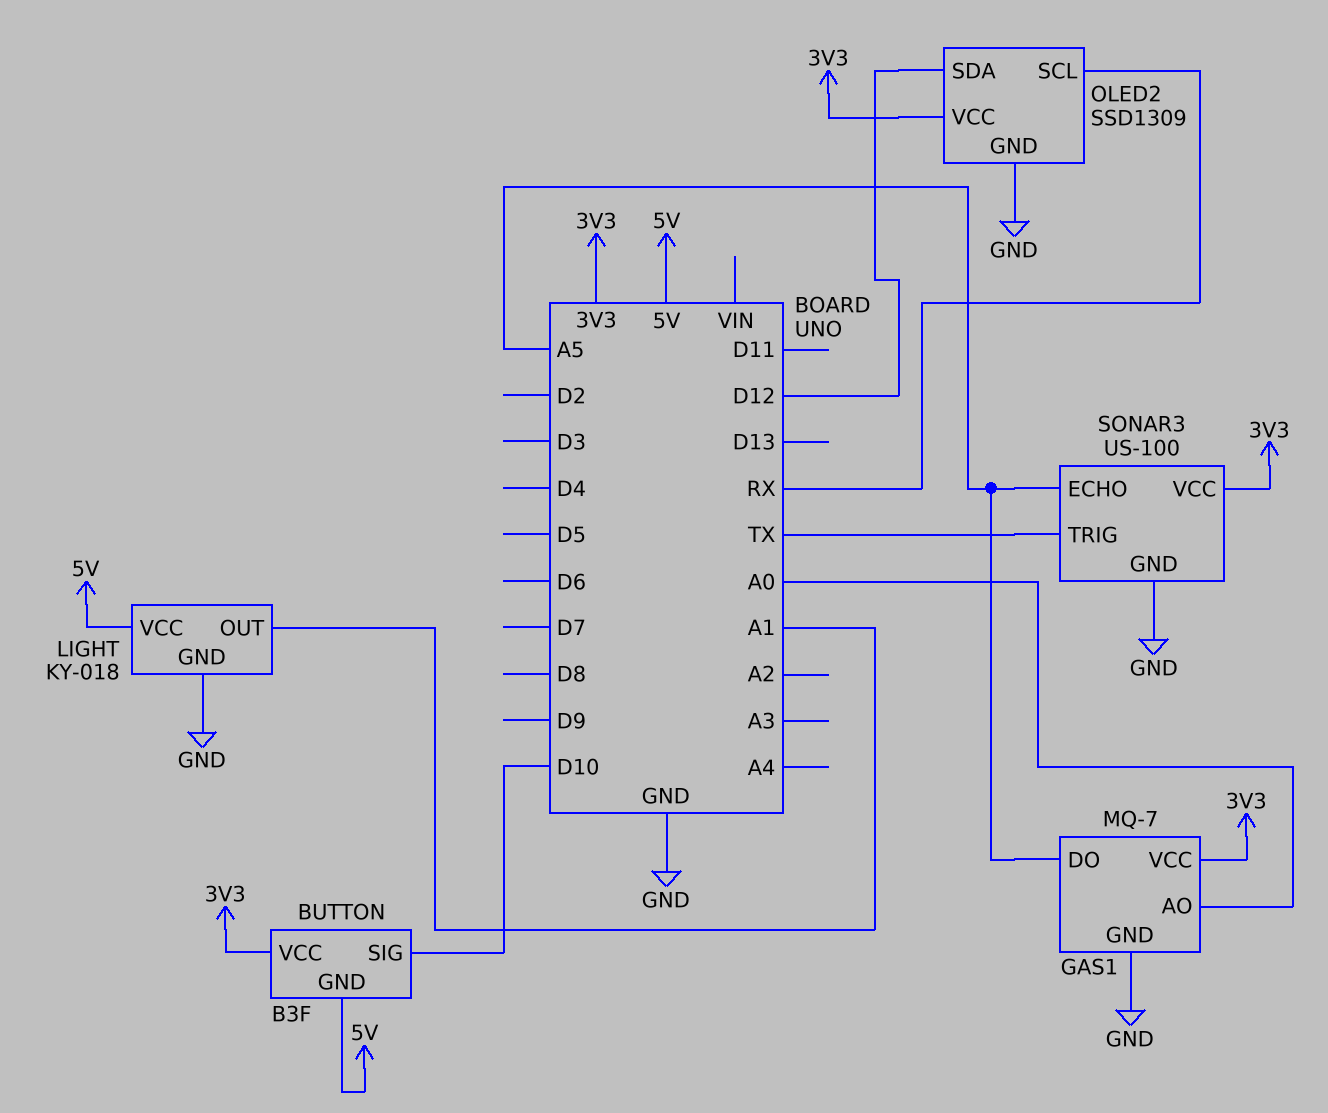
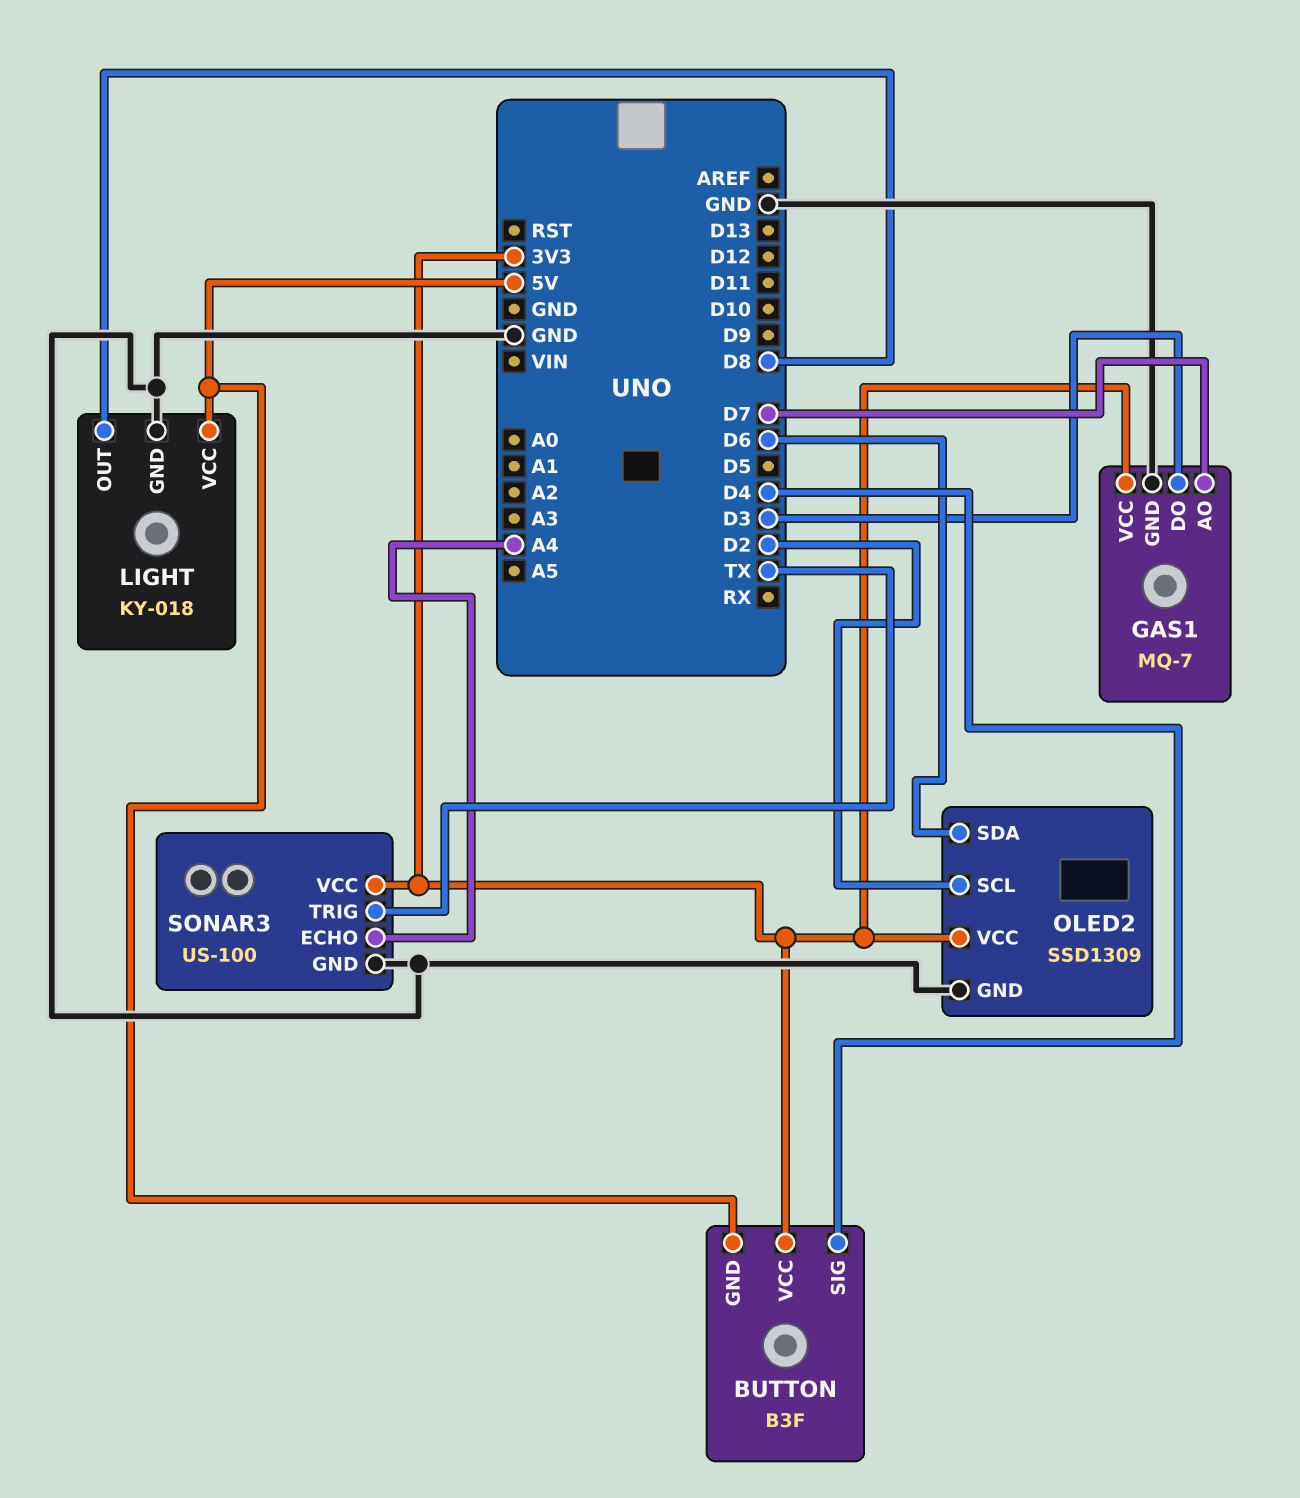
BUTTON pin SIG: D10 -> D4
GAS1 pin AO: A0 -> D7
GAS1 pin DO: A5 -> D3
LIGHT pin OUT: A1 -> D8
OLED2 pin SCL: RX -> D2
OLED2 pin SDA: D12 -> D6
SONAR3 pin ECHO: A5 -> A4

